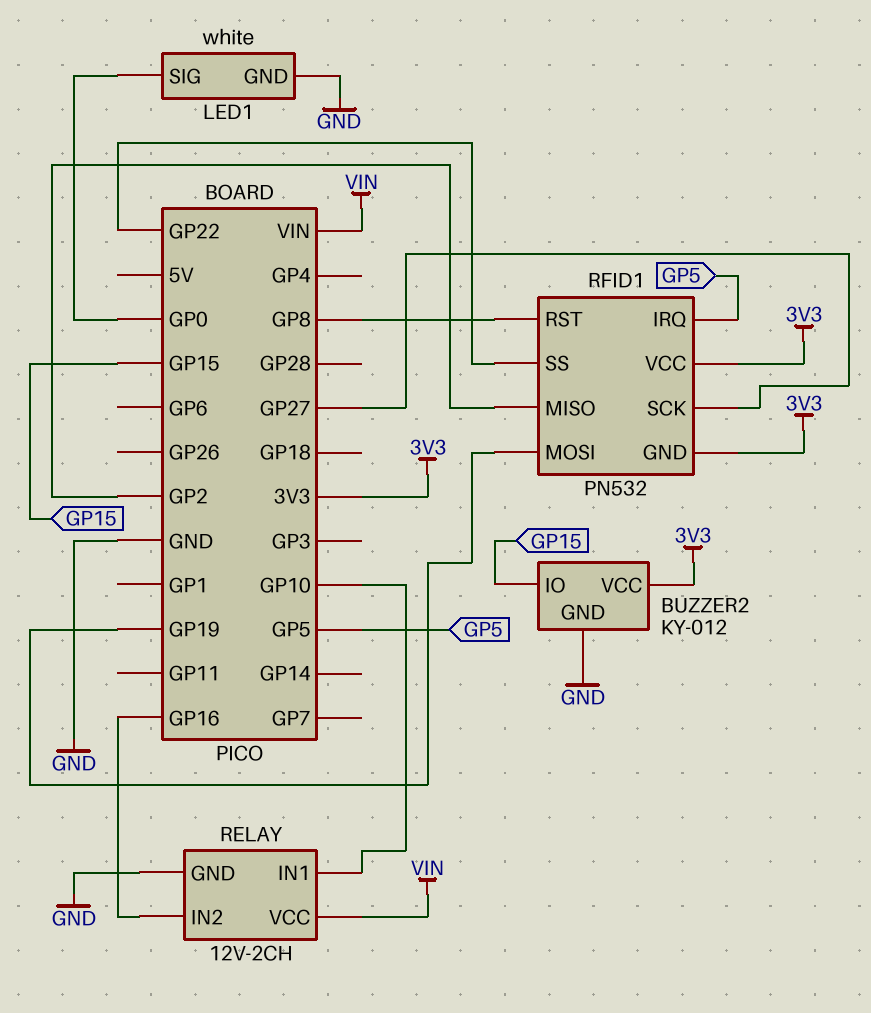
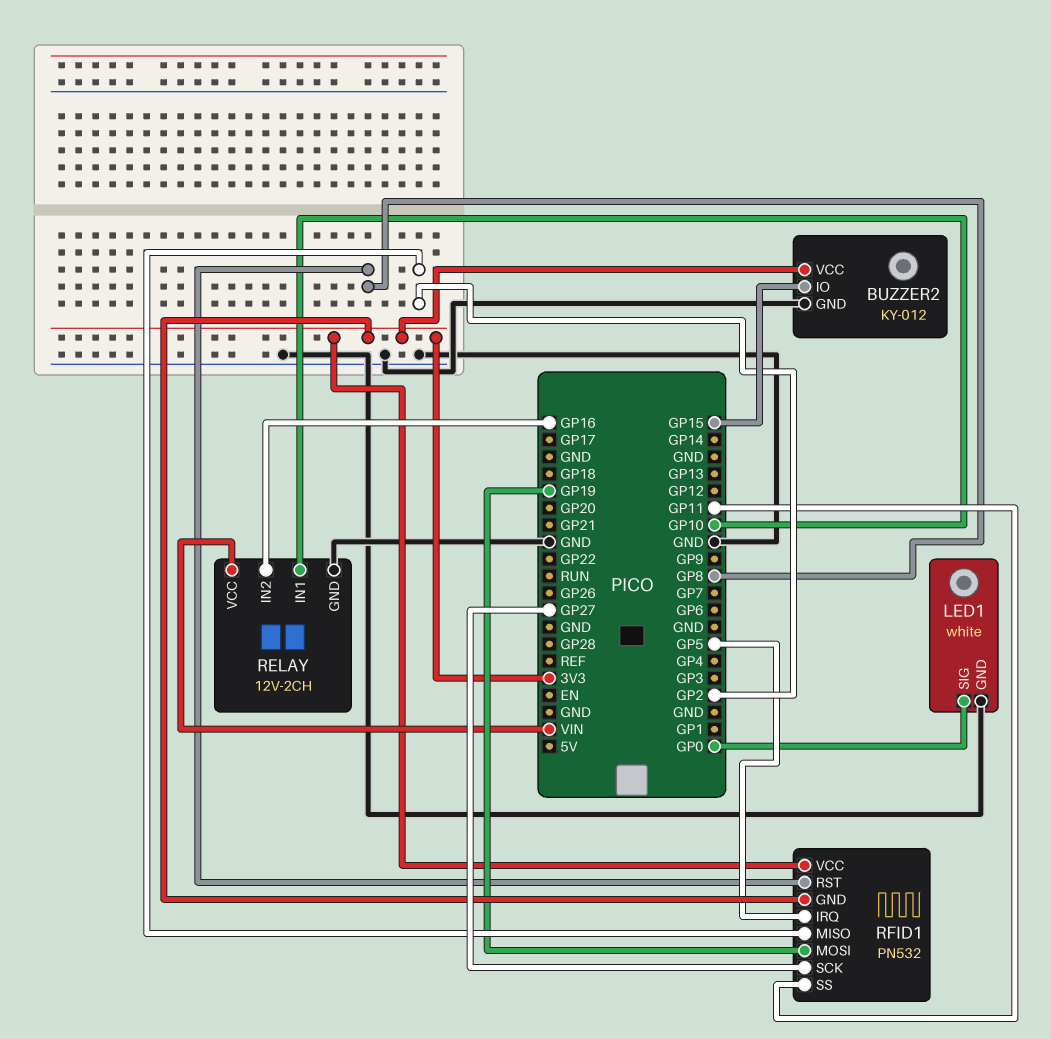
RFID1 pin SS: GP22 -> GP11

